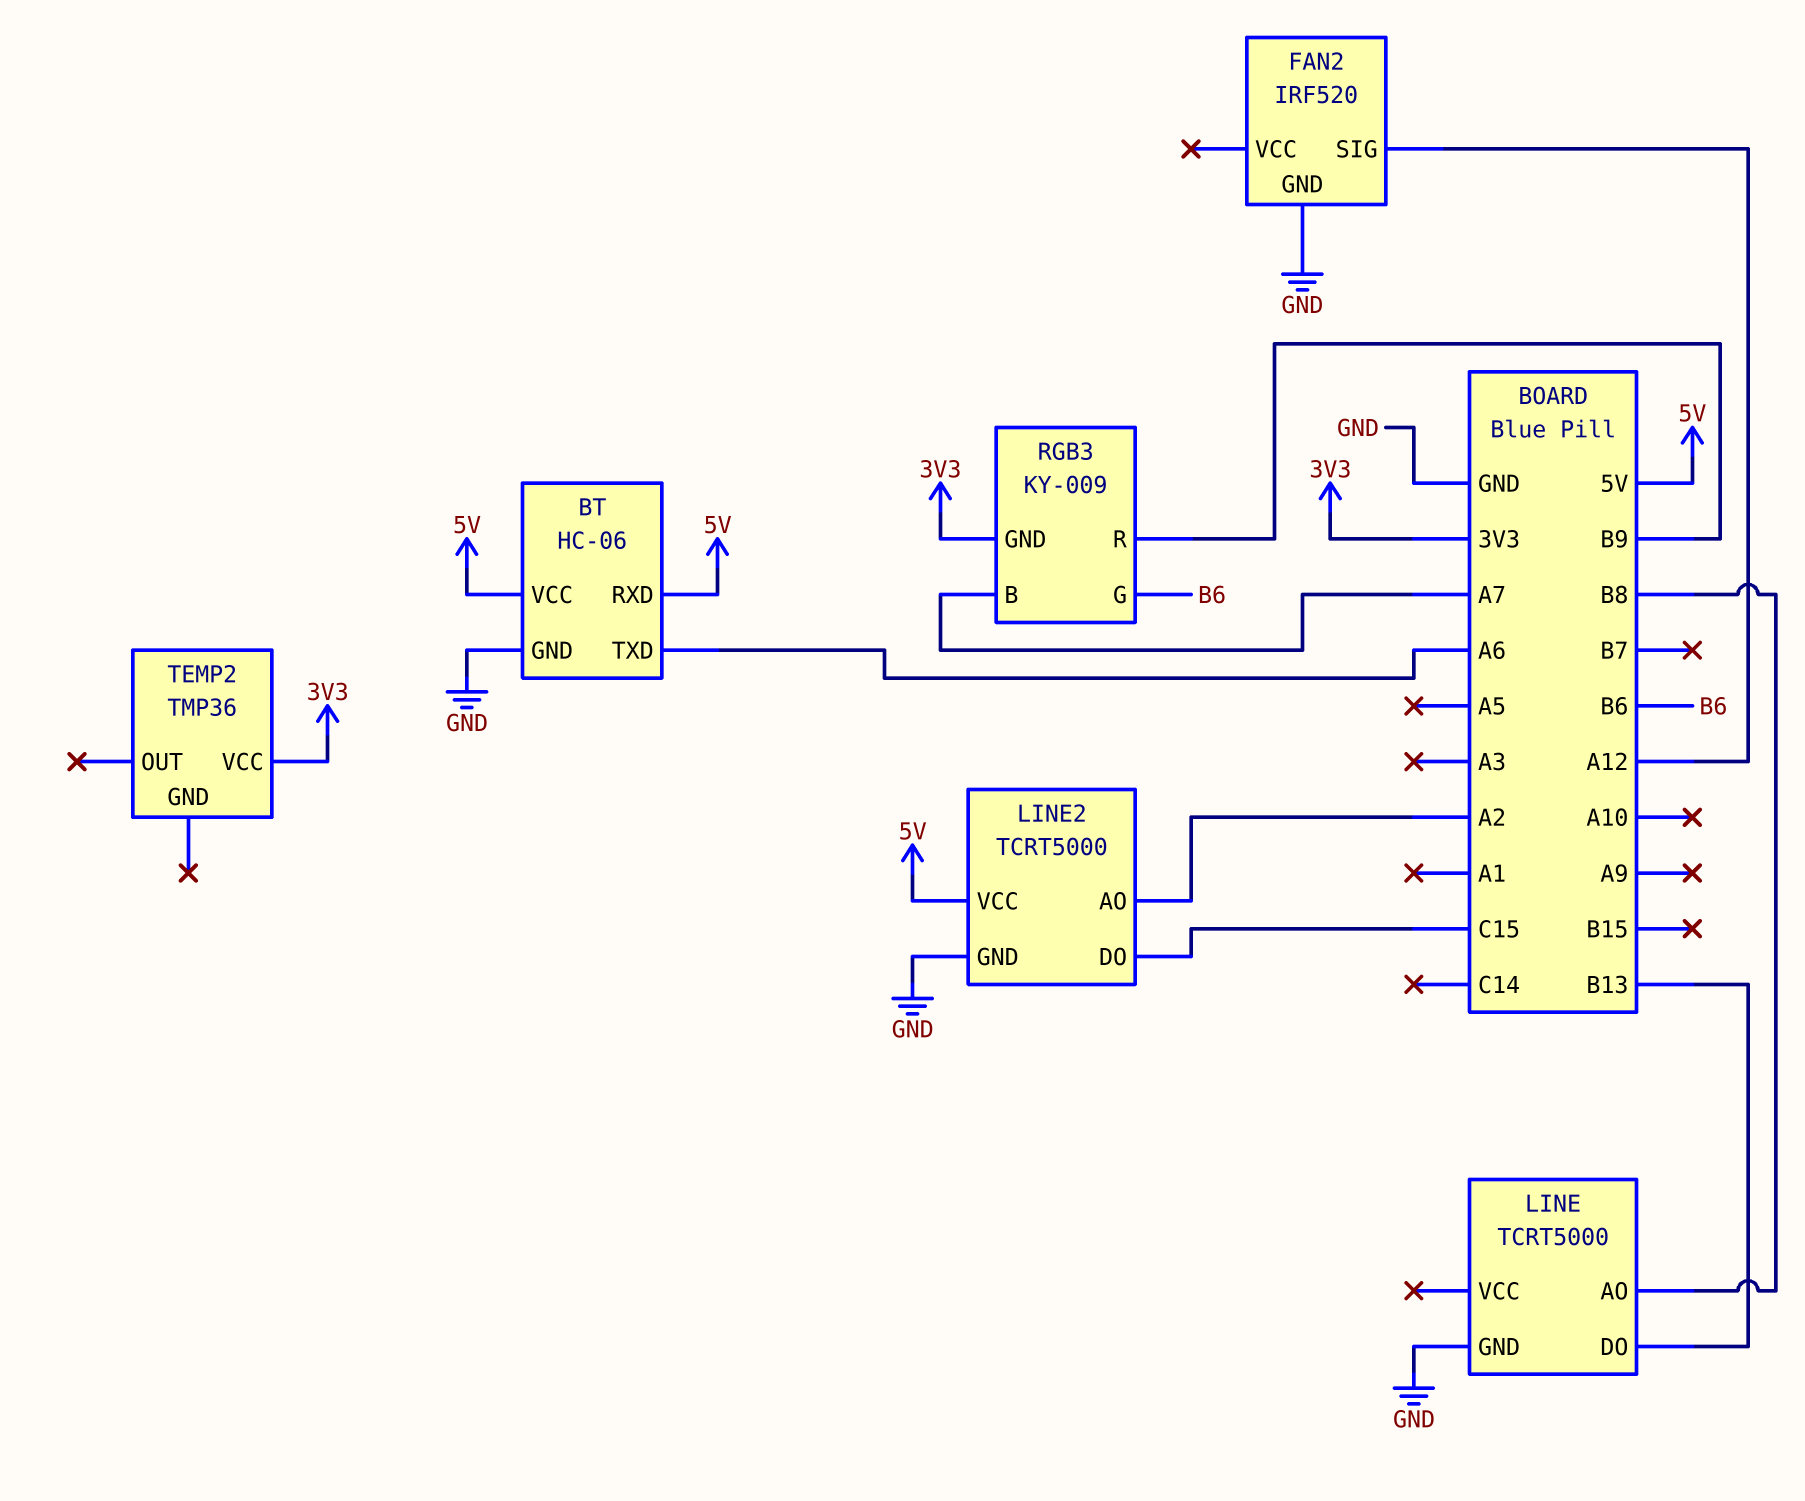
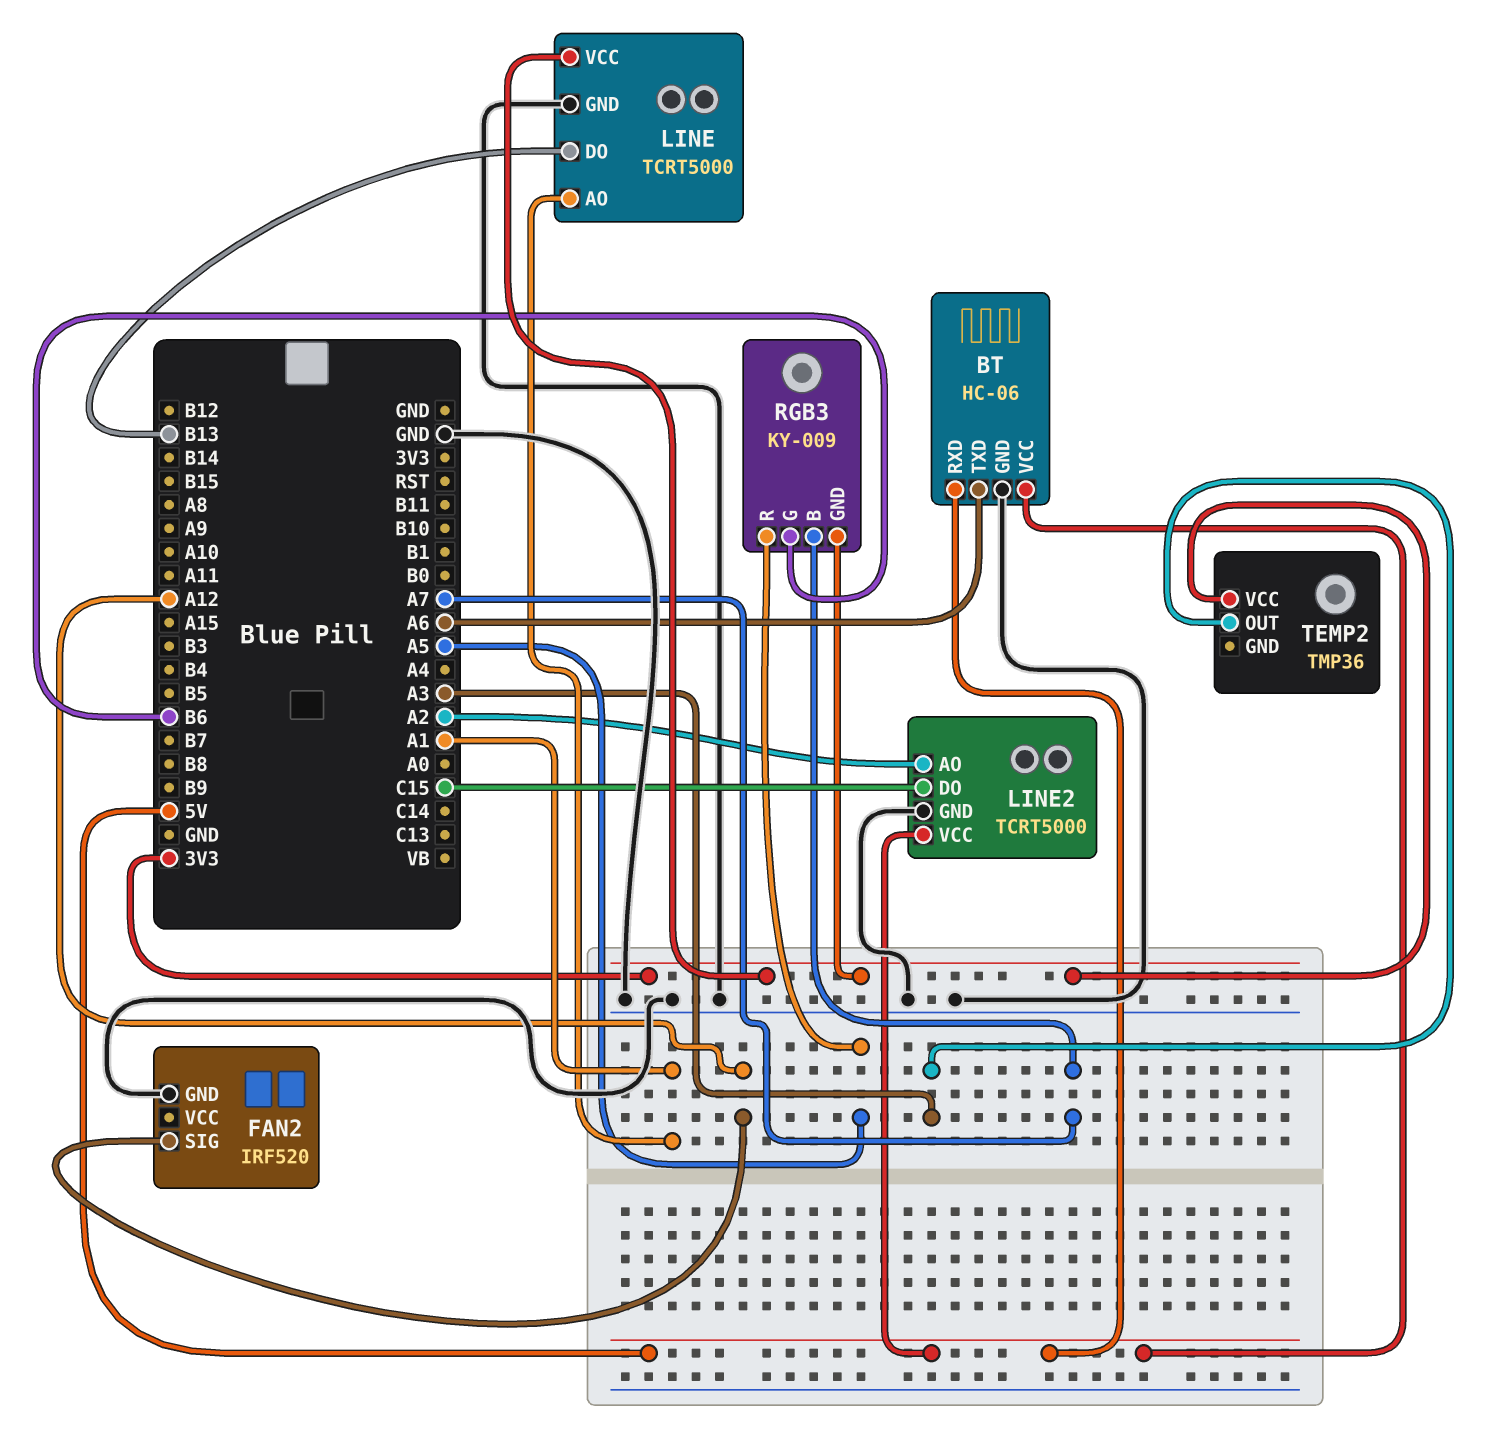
LINE pin AO: B8 -> A1
LINE pin VCC: none -> 3V3
RGB3 pin R: B9 -> A5
TEMP2 pin OUT: none -> A3

